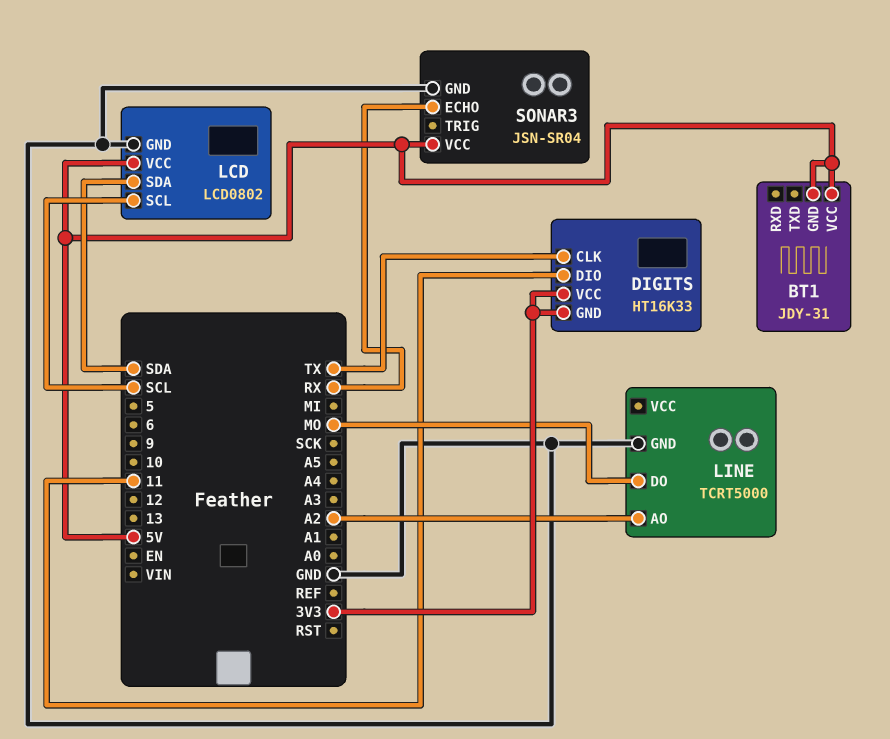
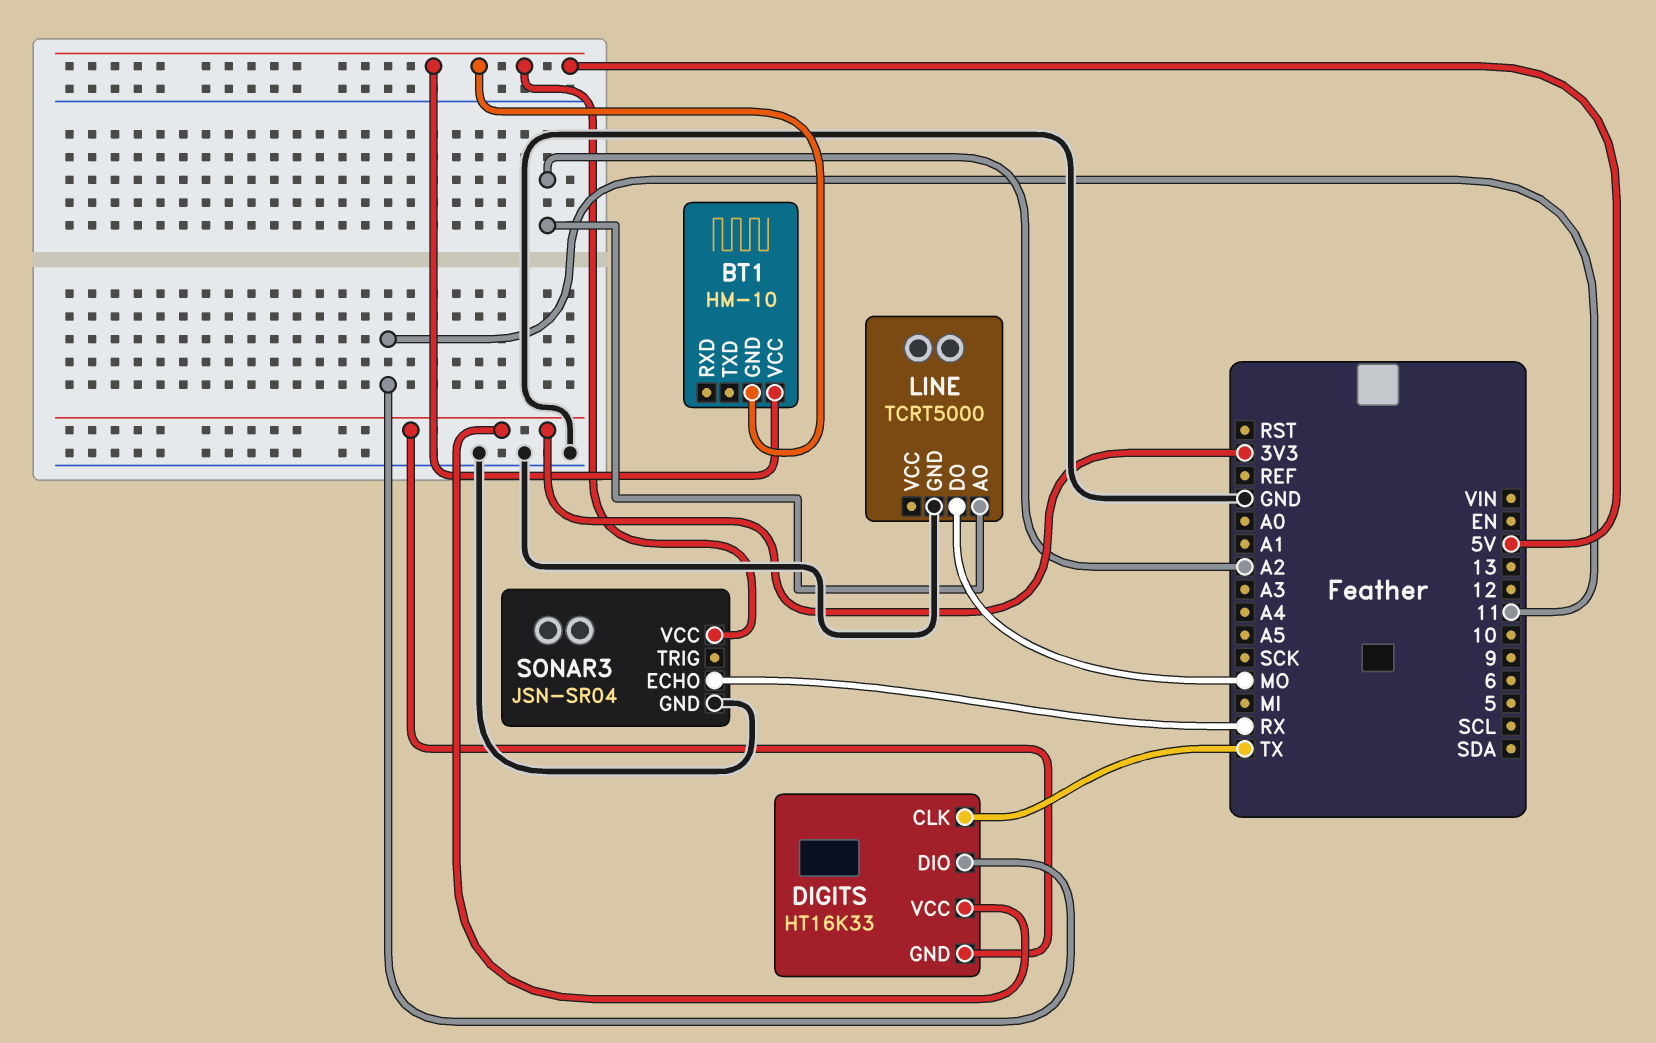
BT1: JDY-31 -> HM-10
LCD: LCD0802 -> none
LCD pin GND: GND -> none
LCD pin SCL: SCL -> none
LCD pin SDA: SDA -> none
LCD pin VCC: 5V -> none

